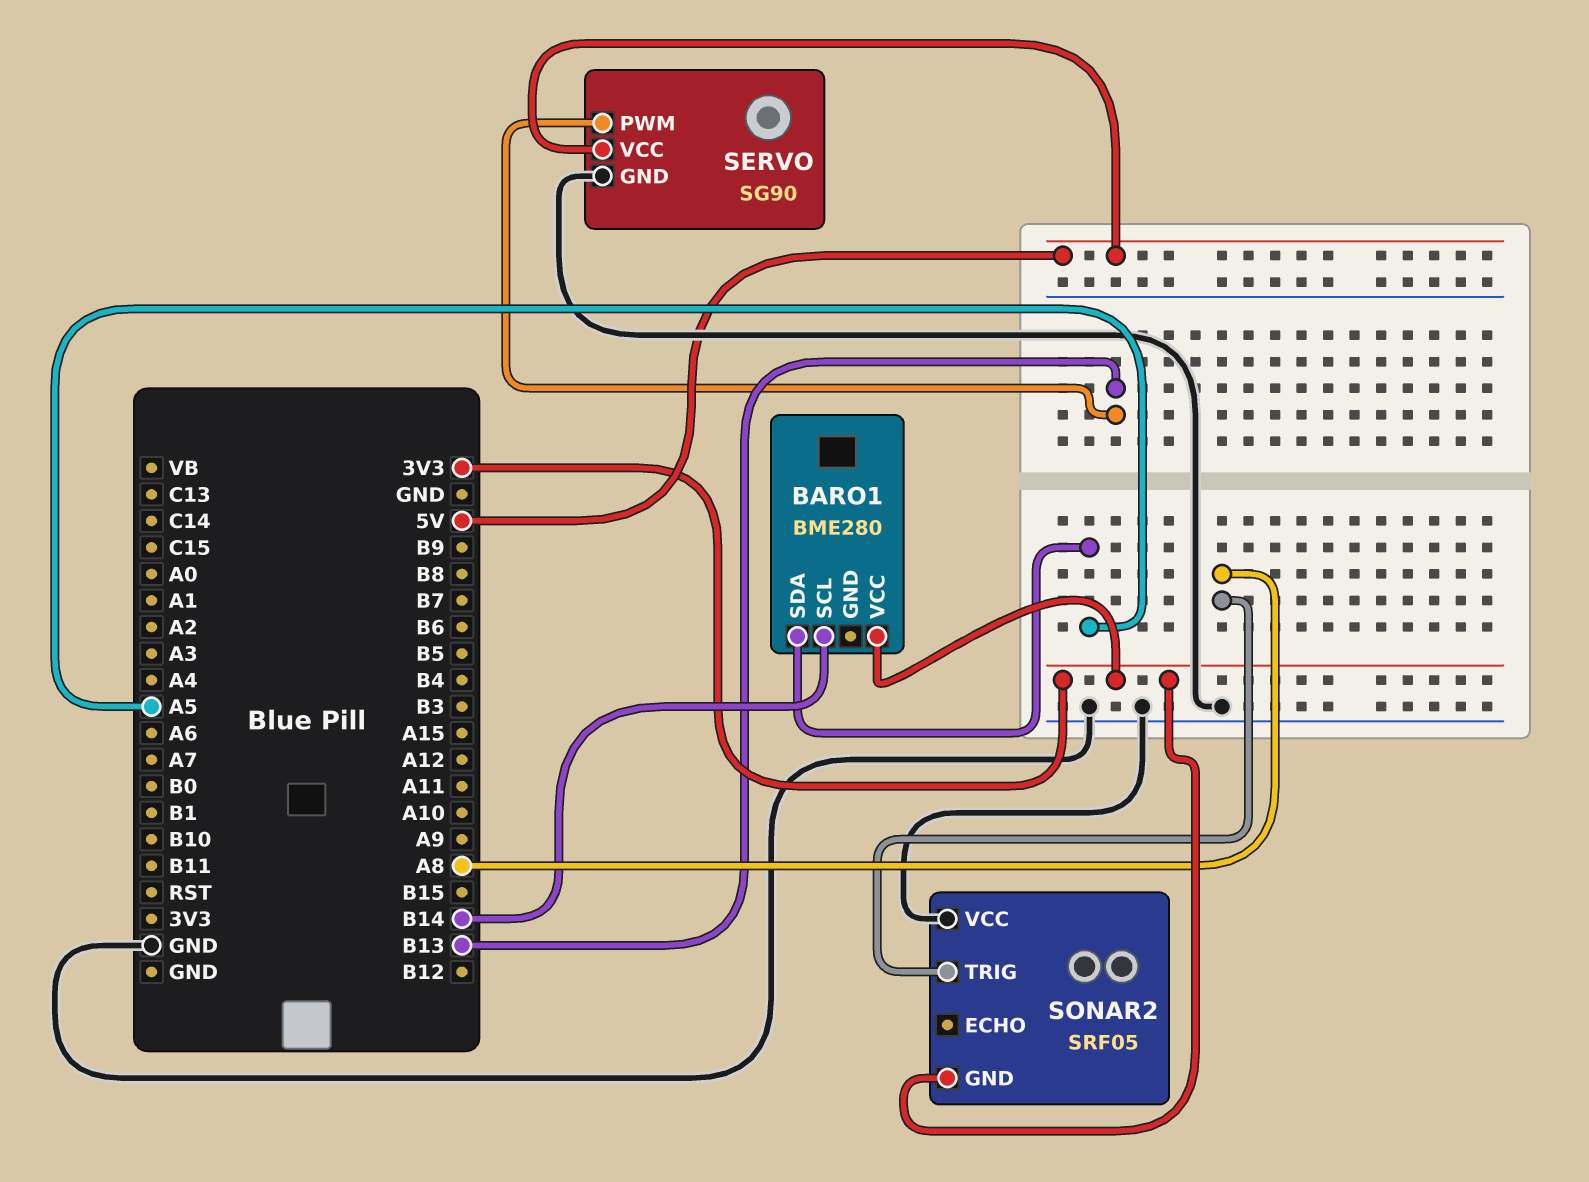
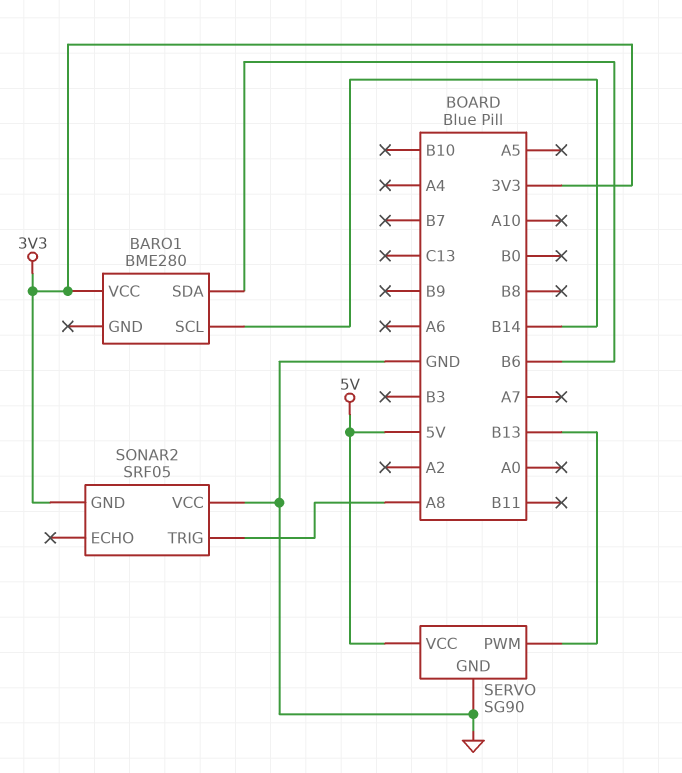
BARO1 pin SDA: A5 -> B6

